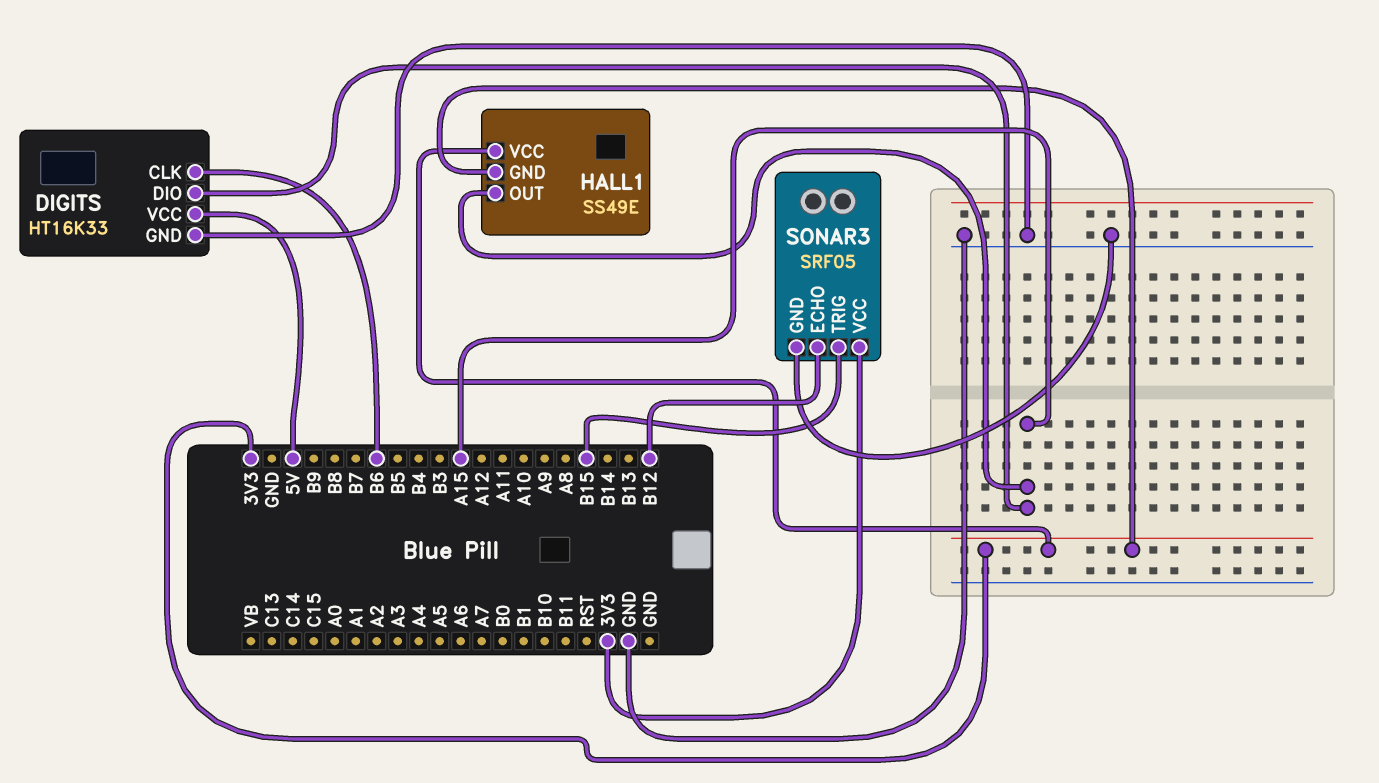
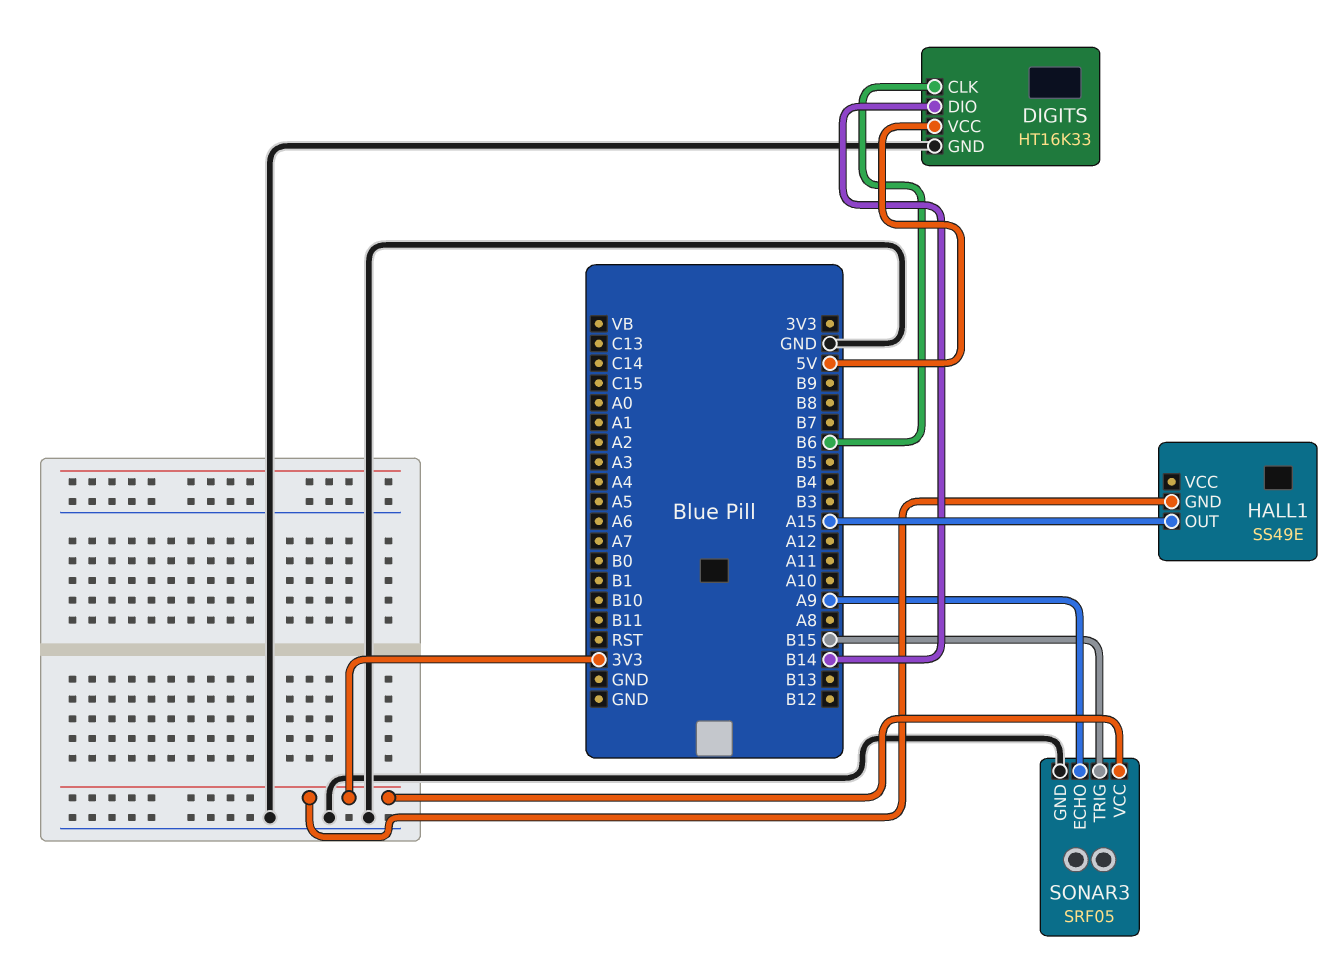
DIGITS pin DIO: A15 -> B14
HALL1 pin VCC: 3V3 -> none
SONAR3 pin ECHO: B12 -> A9

